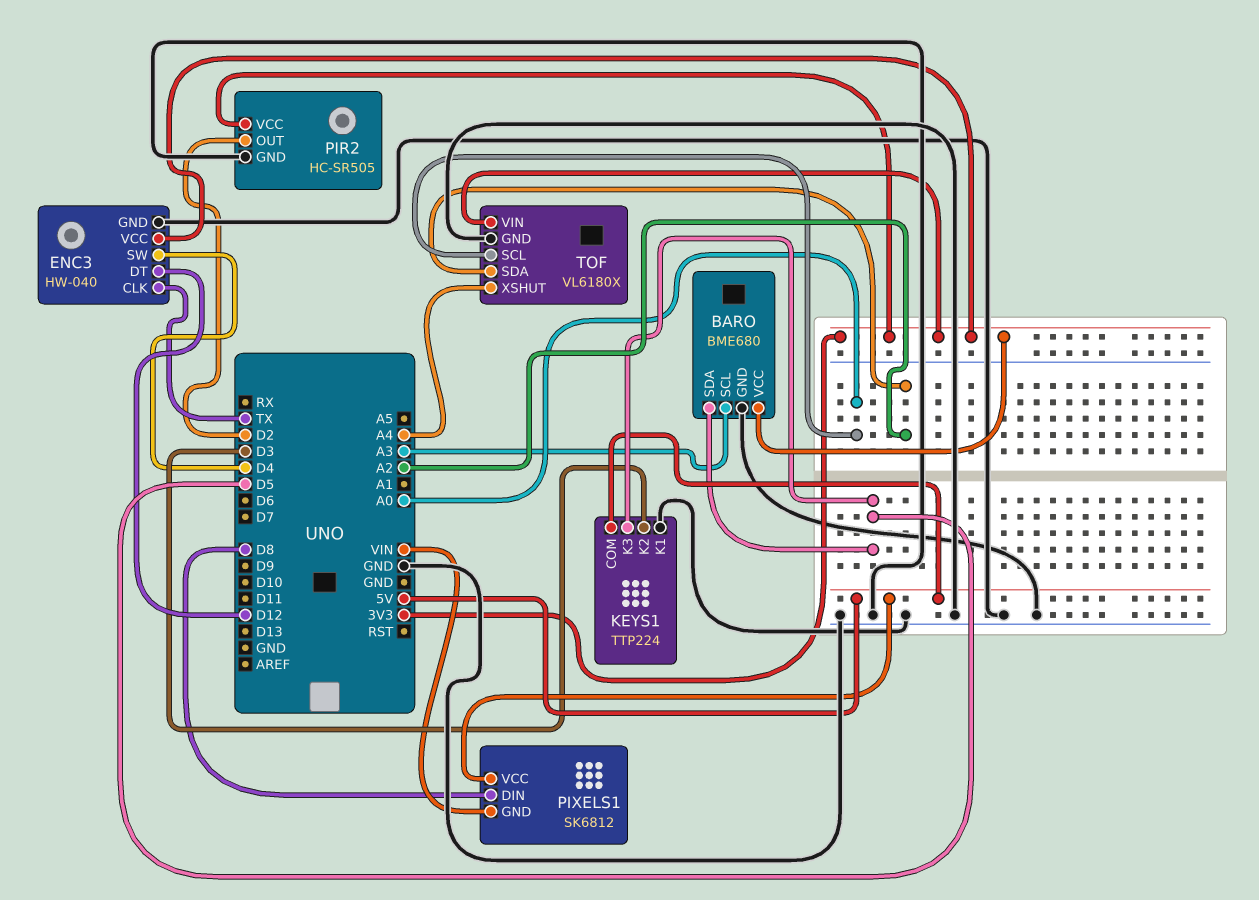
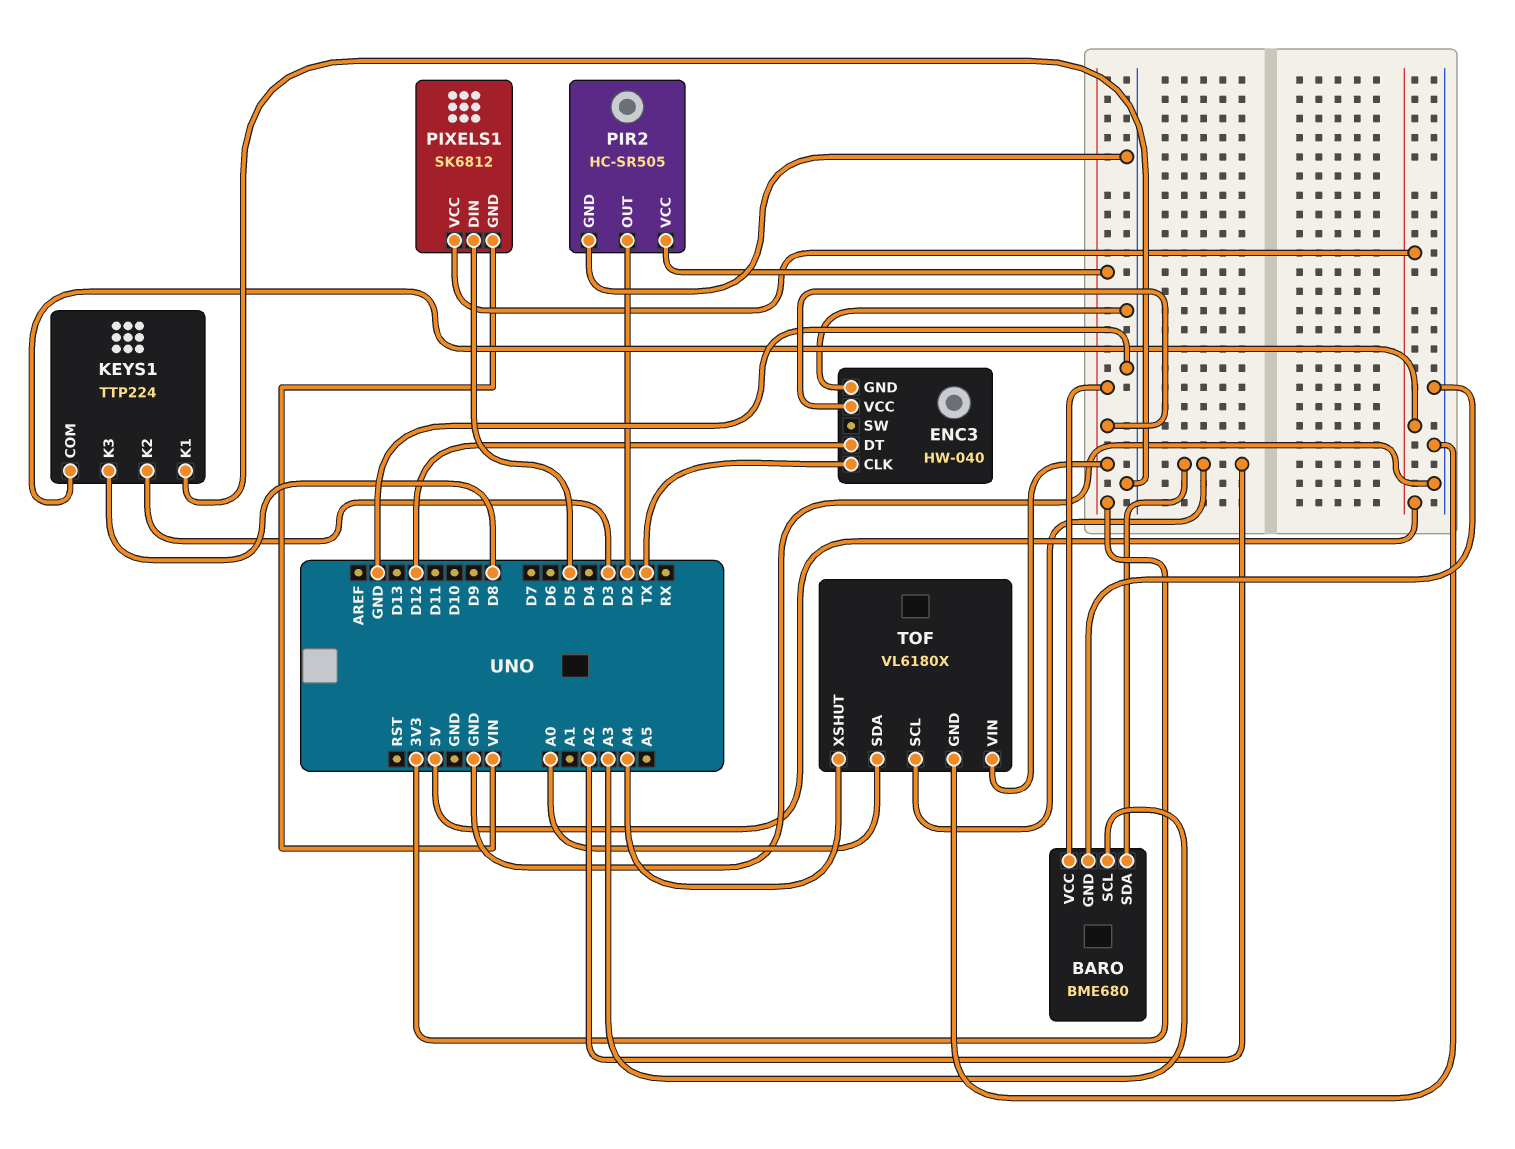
BARO pin SDA: D5 -> A2
ENC3 pin SW: D4 -> none
KEYS1 pin K3: D5 -> D8
PIXELS1 pin DIN: D8 -> D5
TOF pin SCL: A0 -> A2
TOF pin SDA: A2 -> A0

